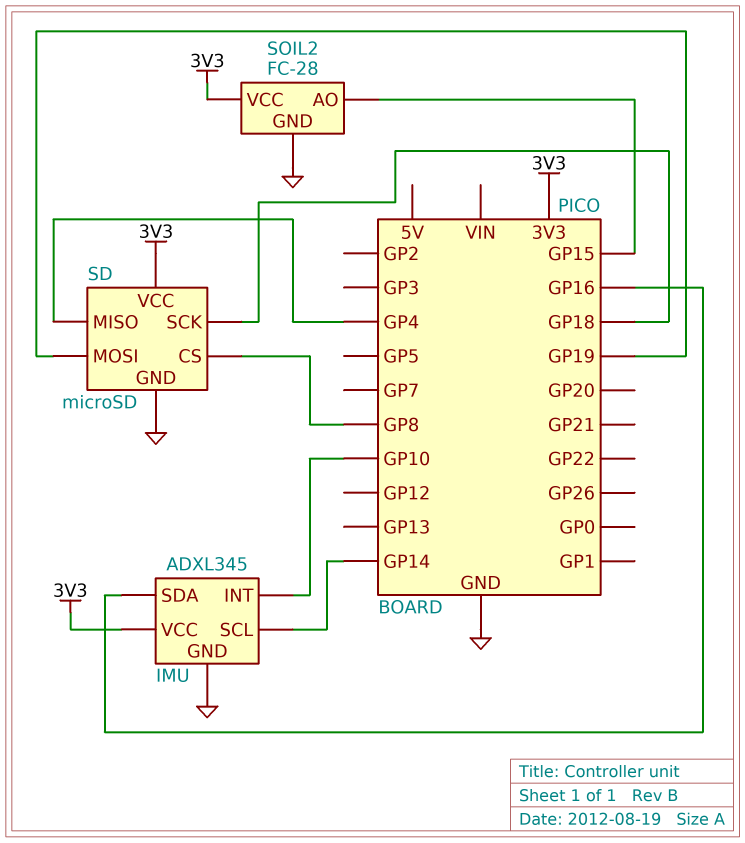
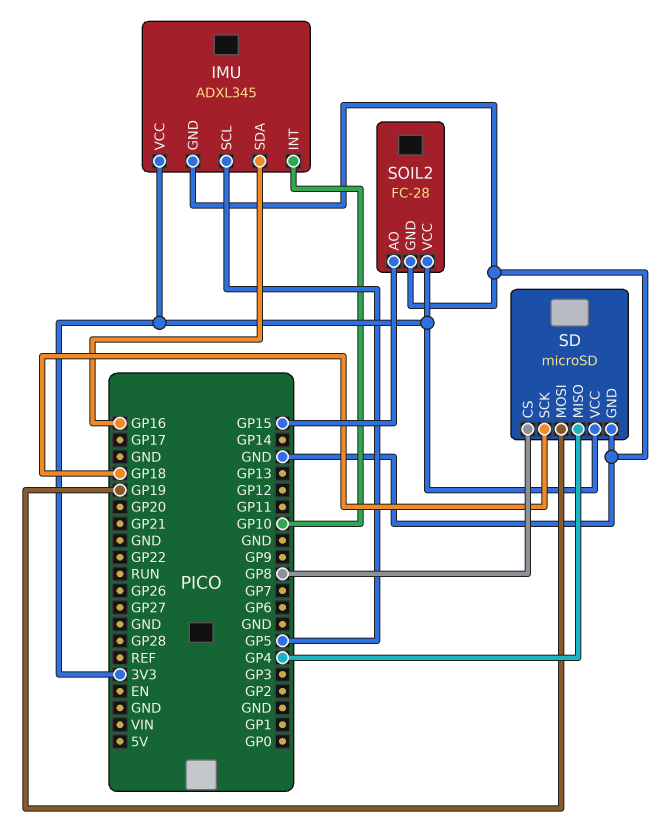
IMU pin SCL: GP14 -> GP5

